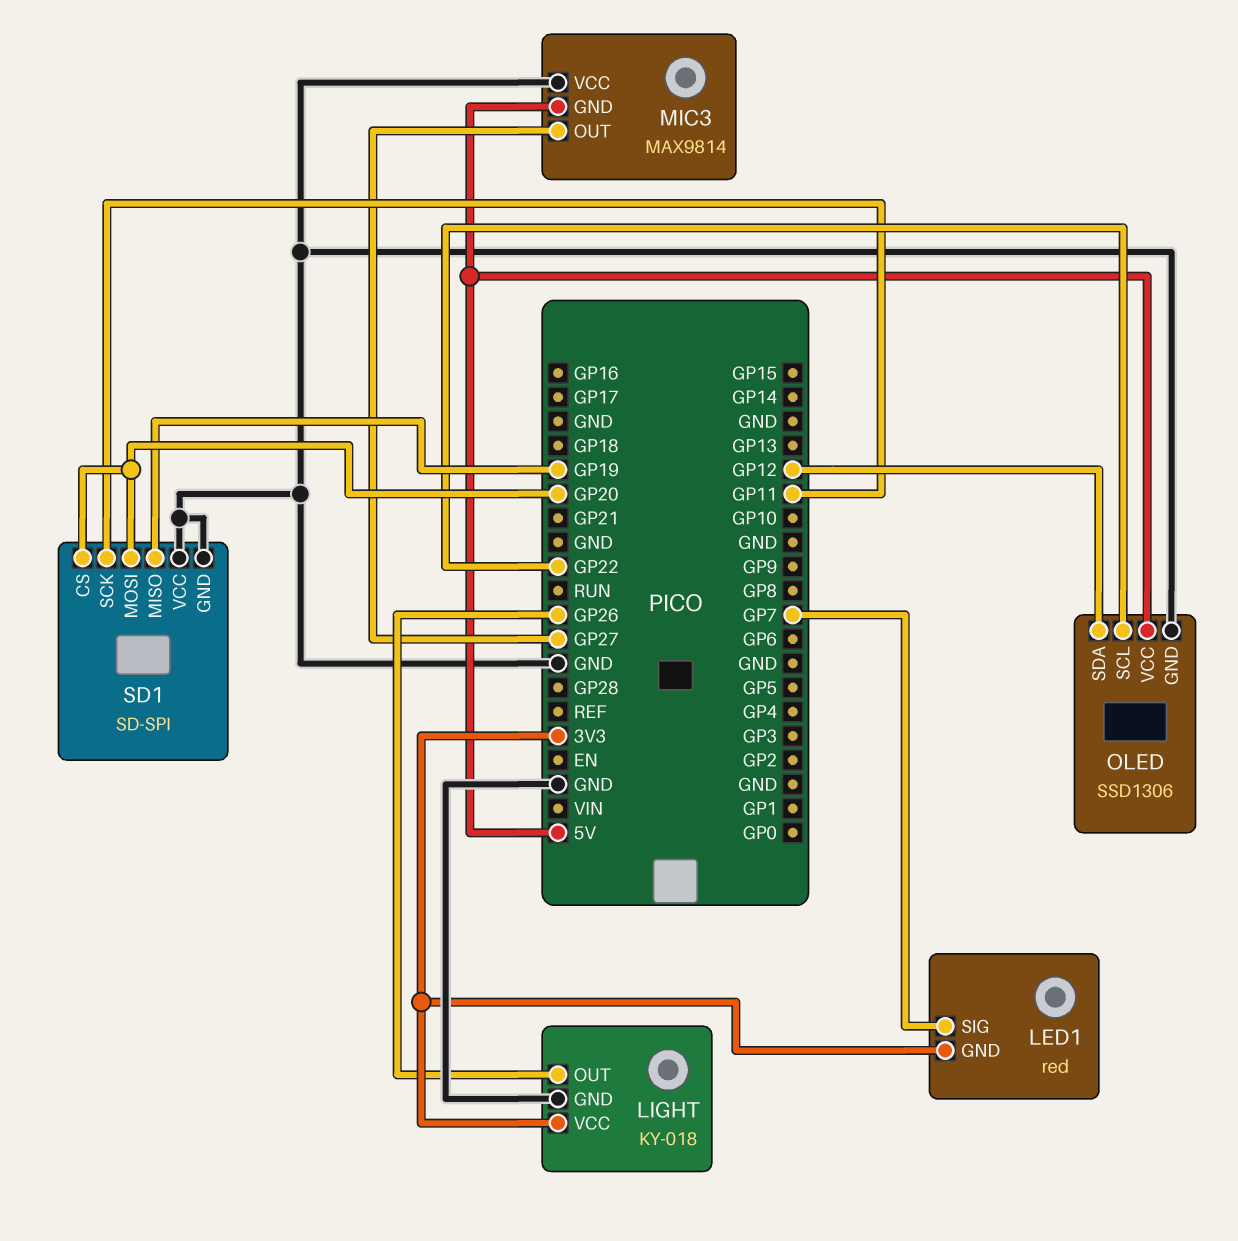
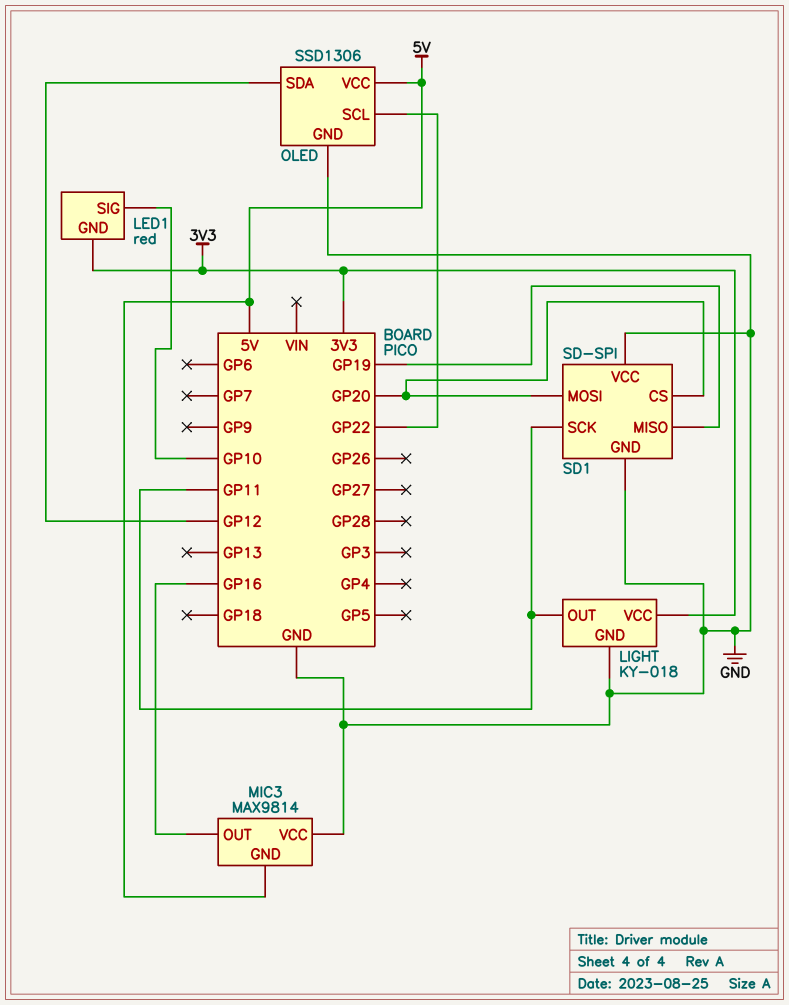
LED1 pin SIG: GP7 -> GP10
LIGHT pin OUT: GP26 -> GP11
MIC3 pin OUT: GP27 -> GP16

